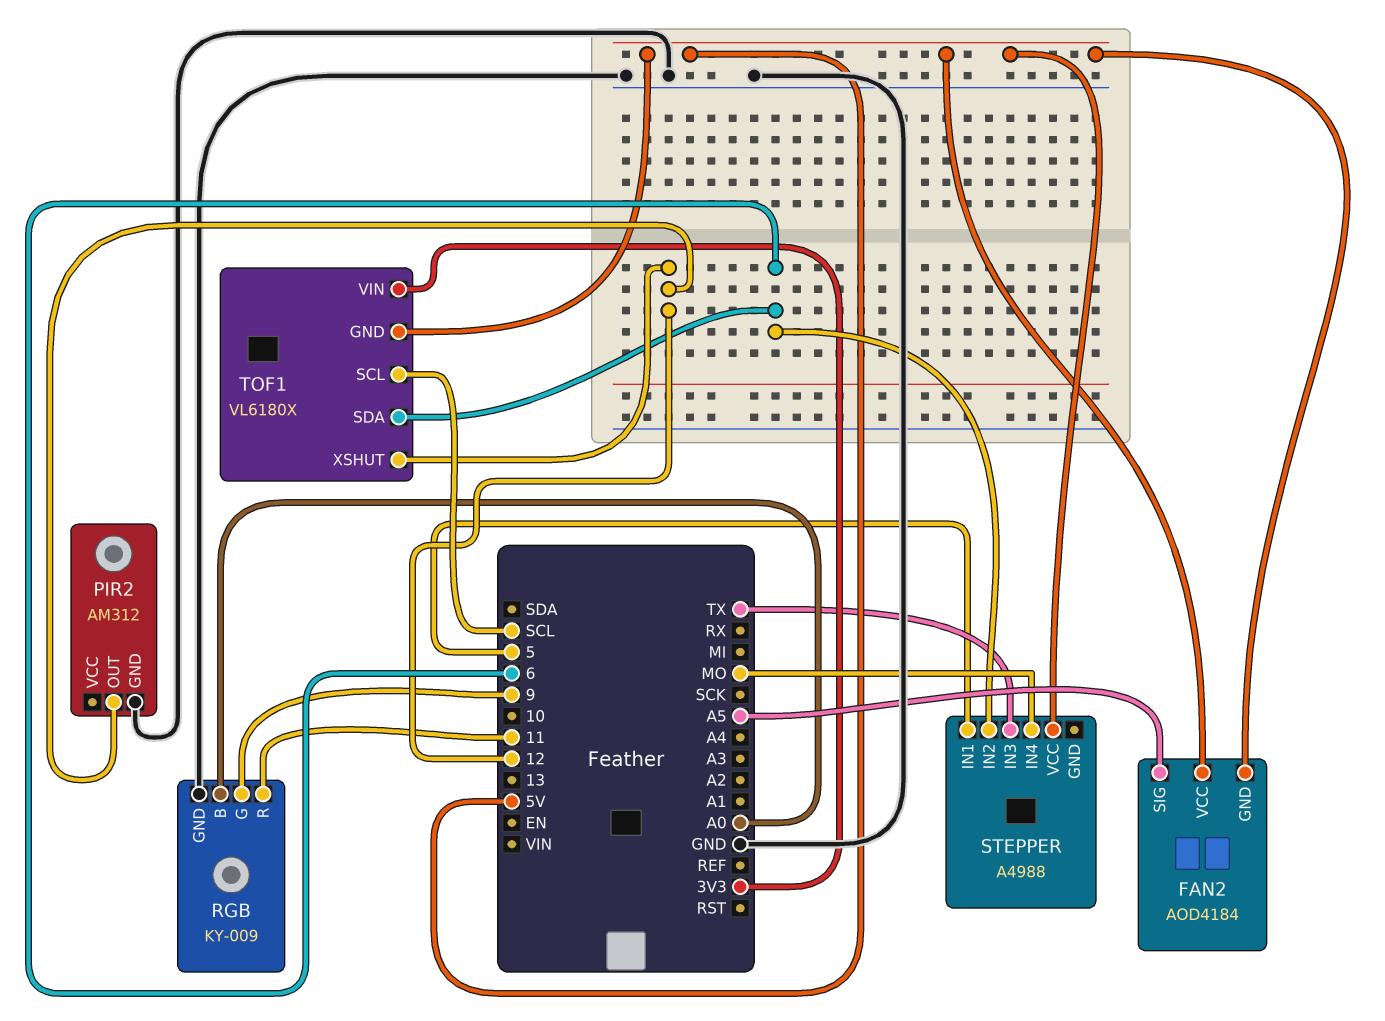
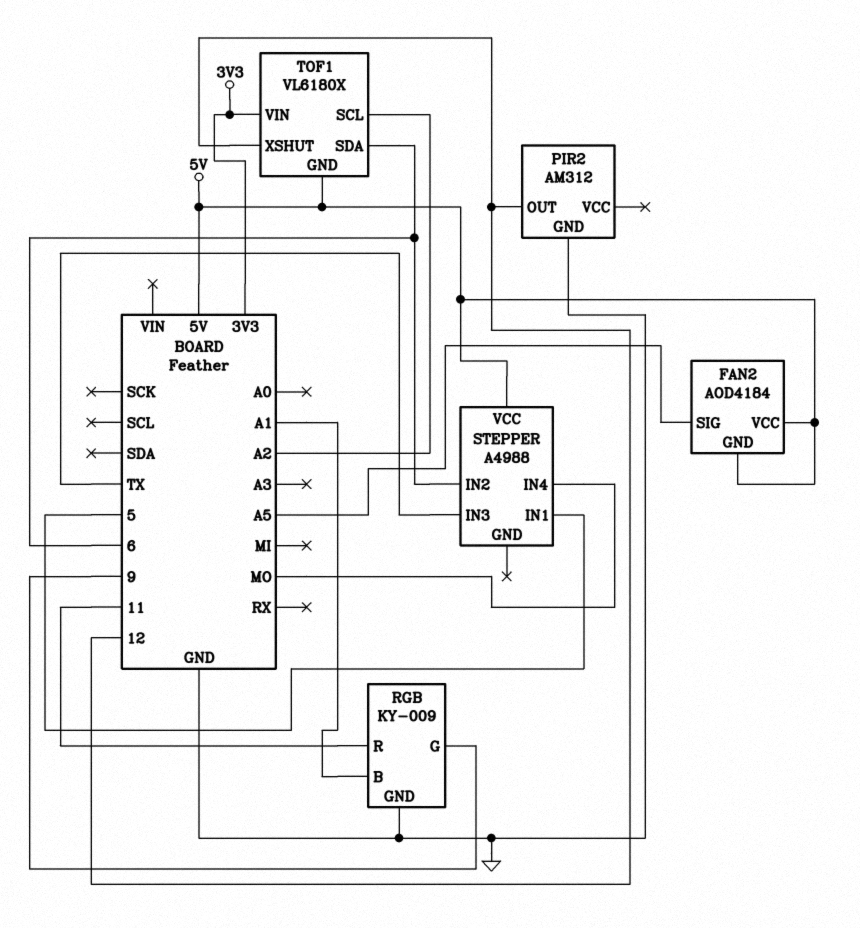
RGB pin B: A0 -> A1
TOF1 pin SCL: SCL -> A2

